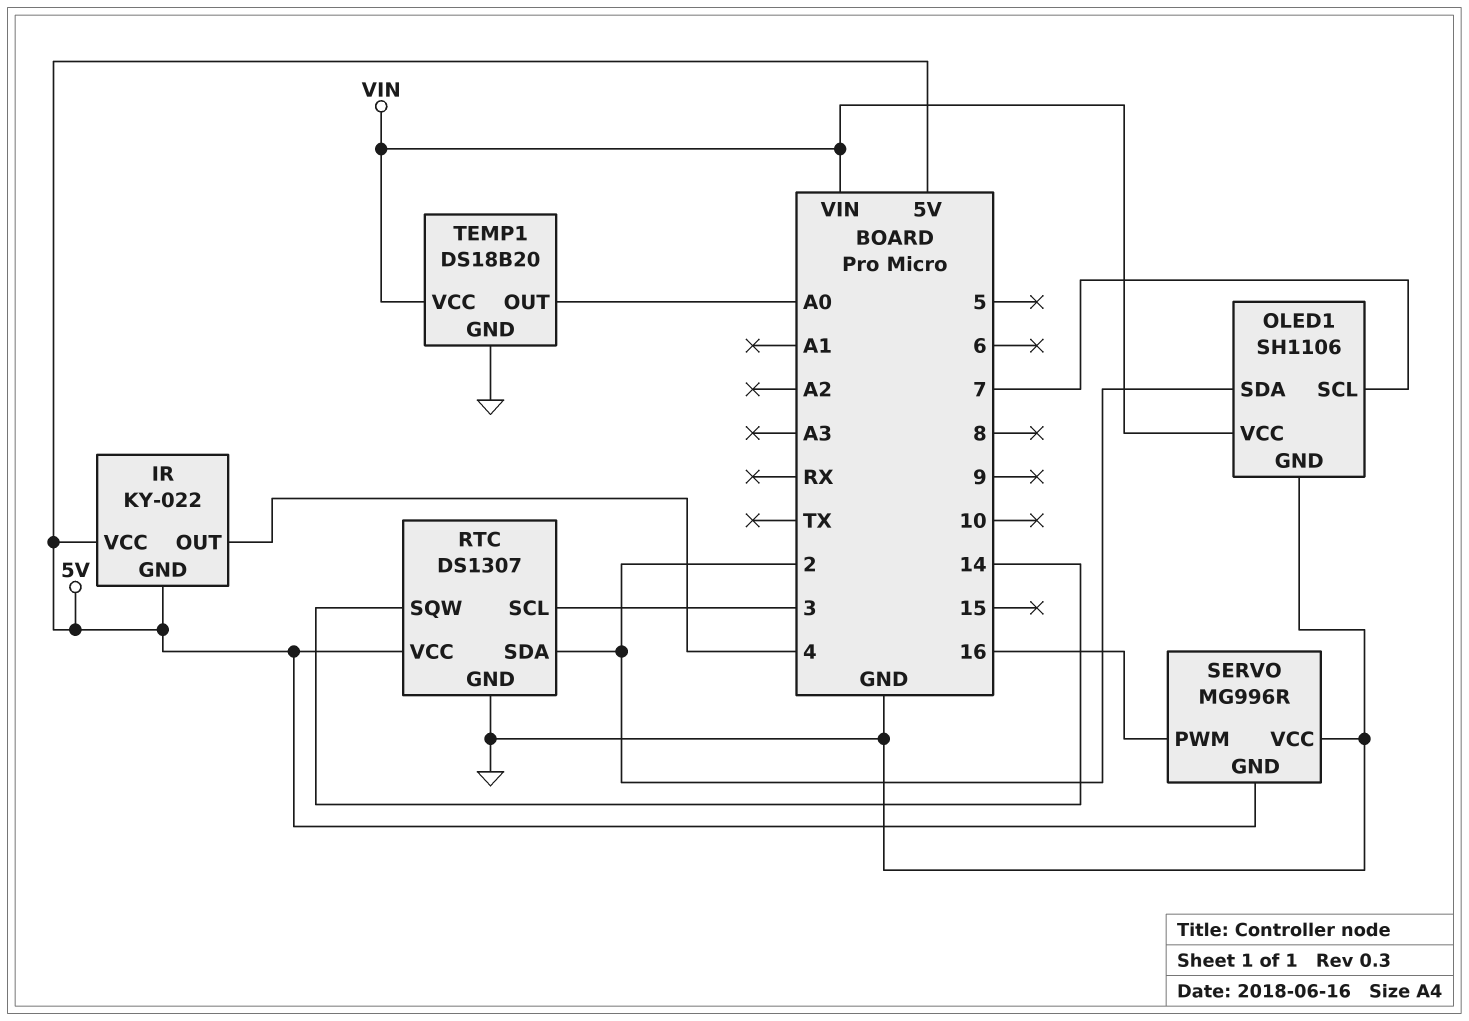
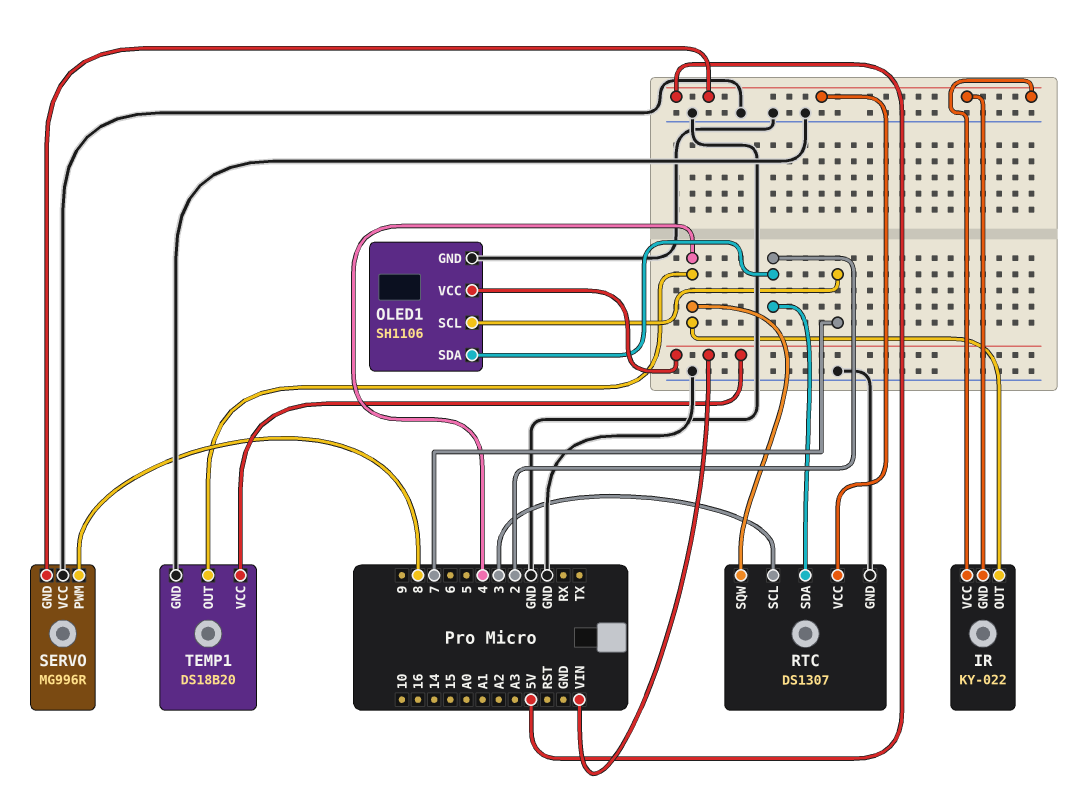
RTC pin SQW: 14 -> 4
SERVO pin PWM: 16 -> 8
TEMP1 pin OUT: A0 -> 4

